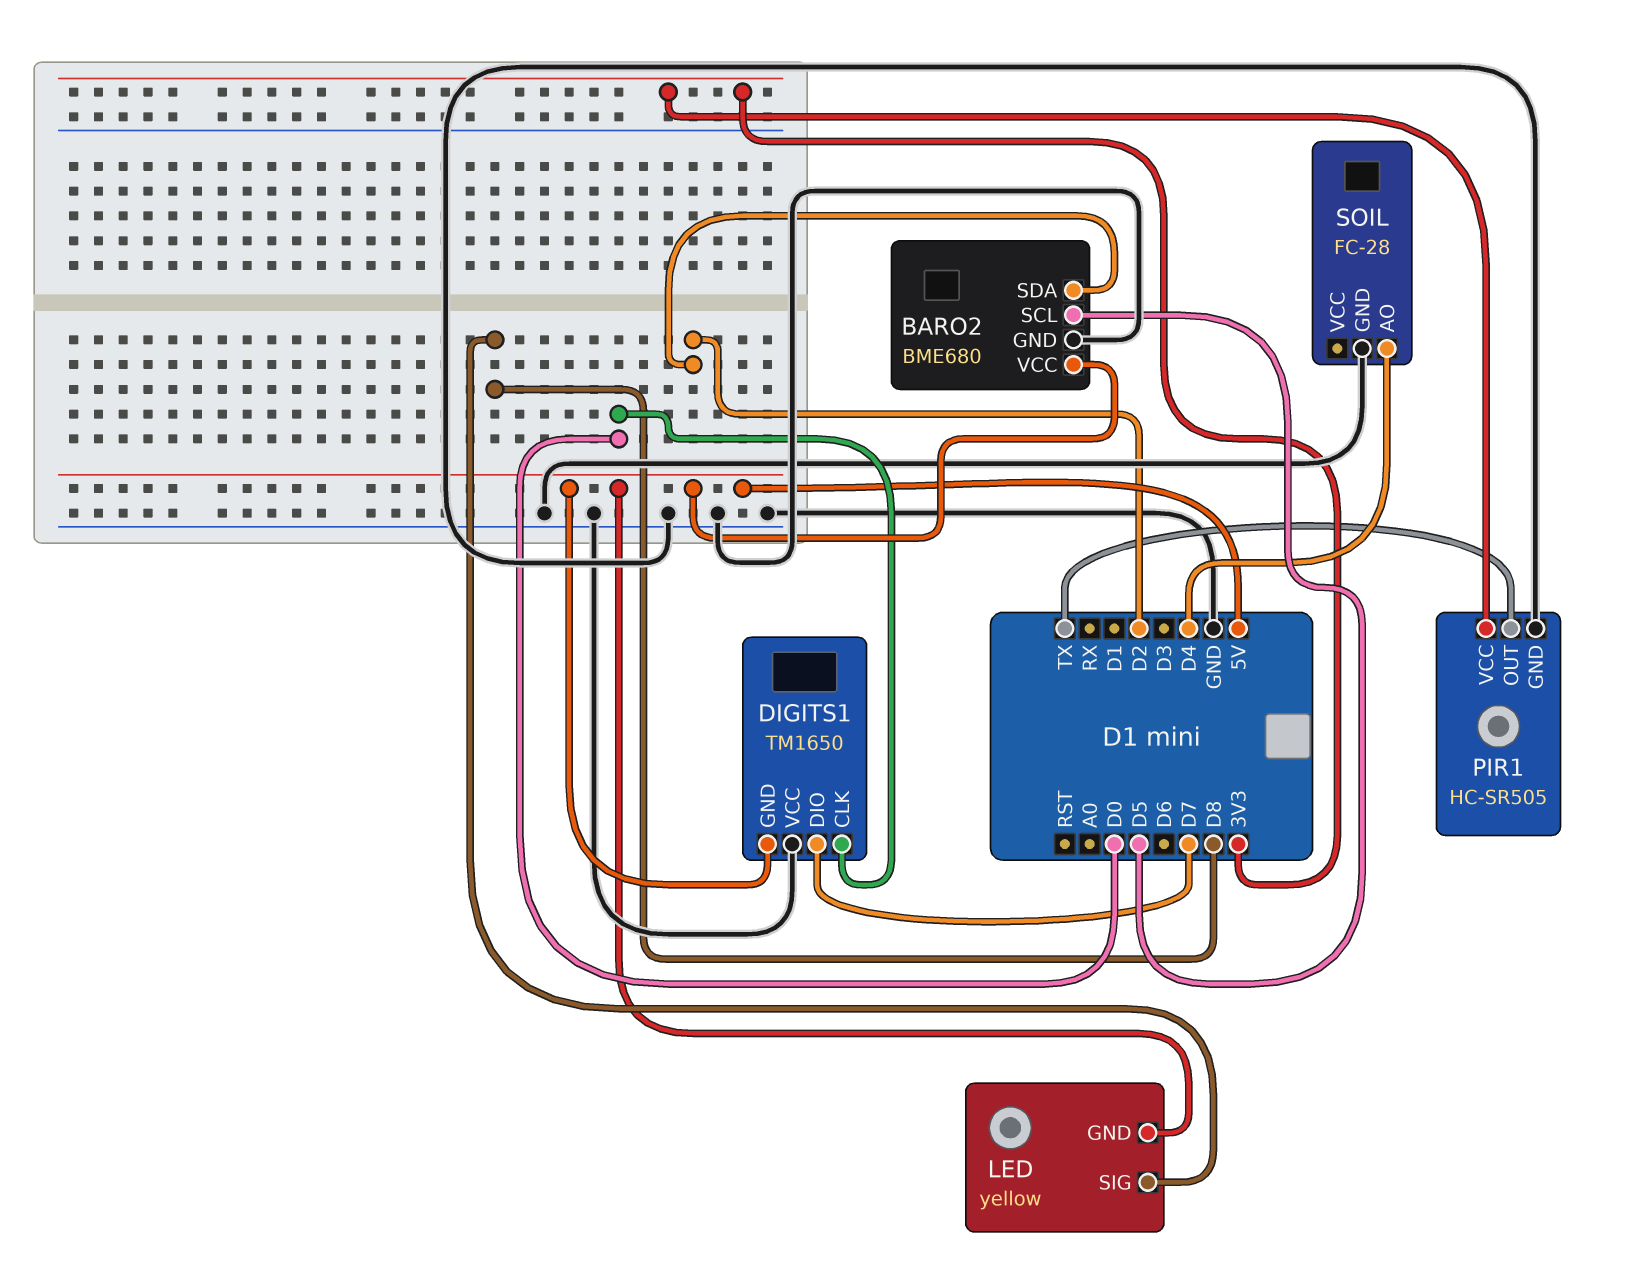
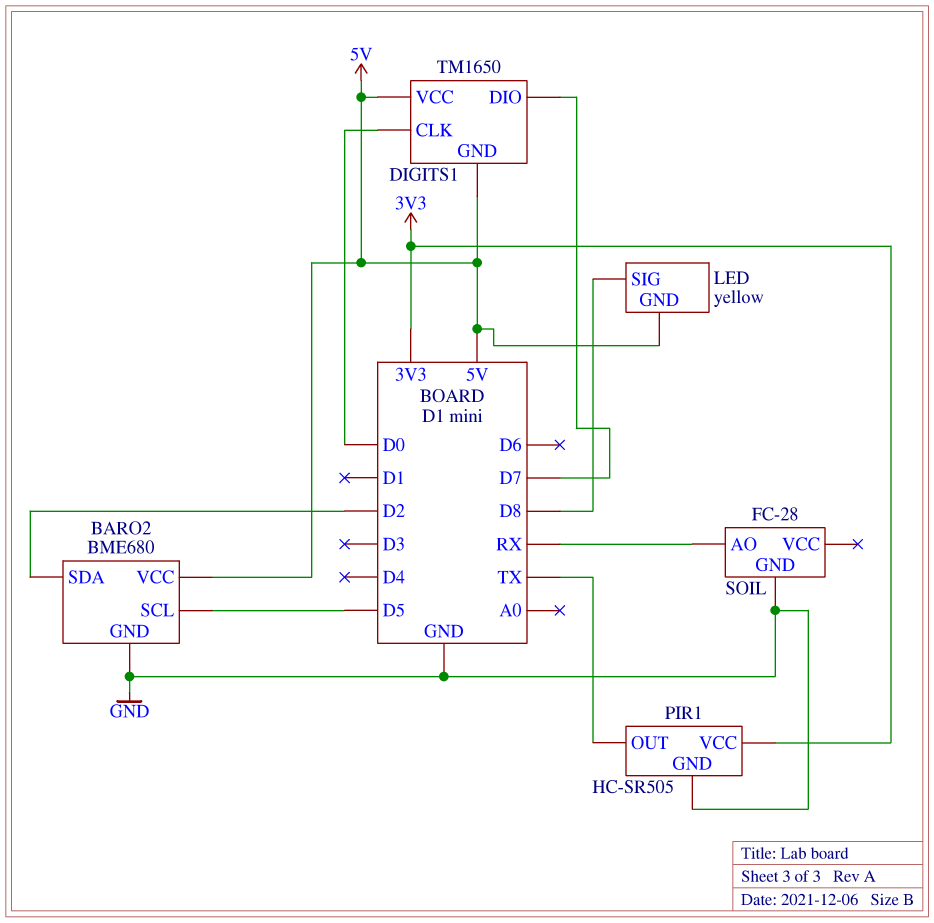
DIGITS1 pin VCC: GND -> 5V
SOIL pin AO: D4 -> RX

